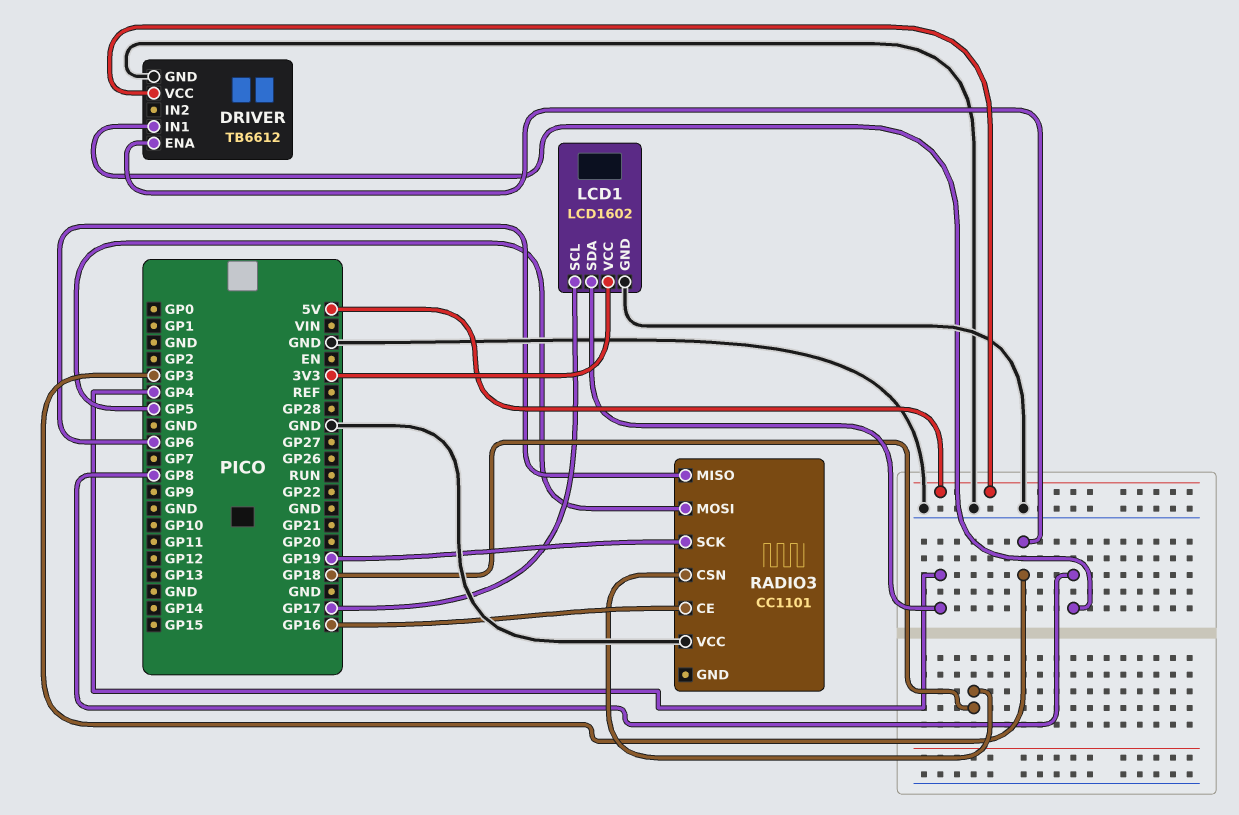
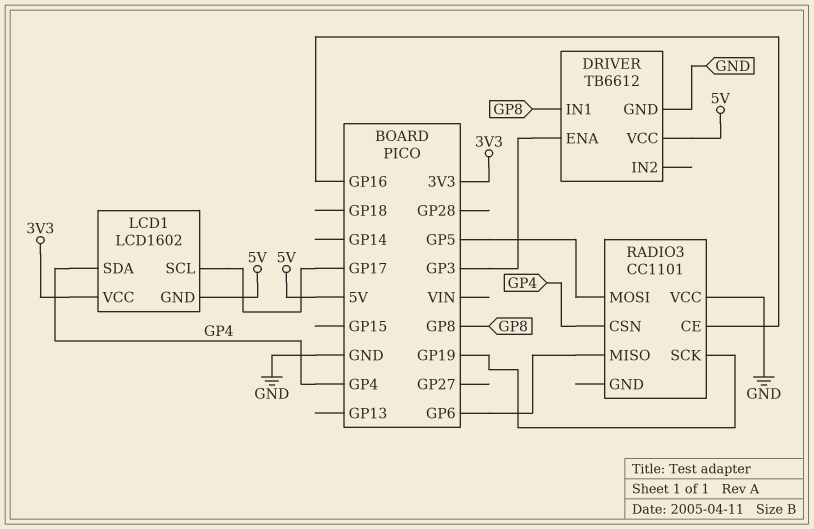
LCD1 pin GND: GND -> 5V
RADIO3 pin CSN: GP18 -> GP4

